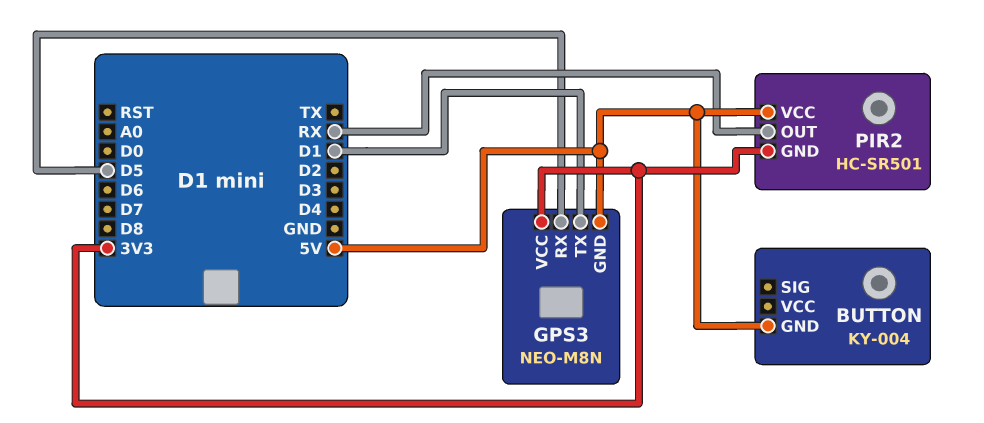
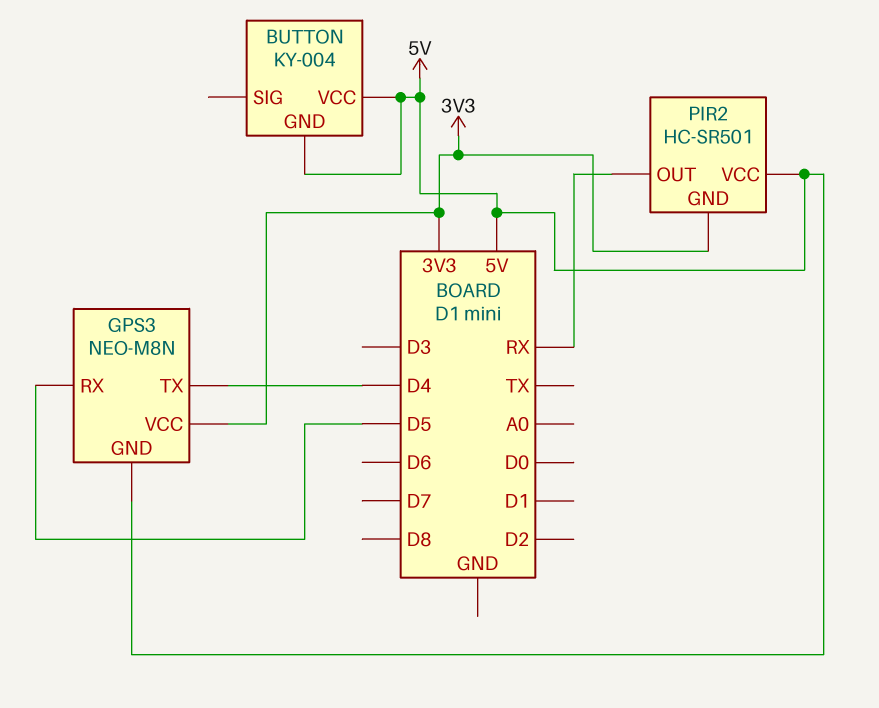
BUTTON pin VCC: none -> 5V
GPS3 pin TX: D1 -> D4

